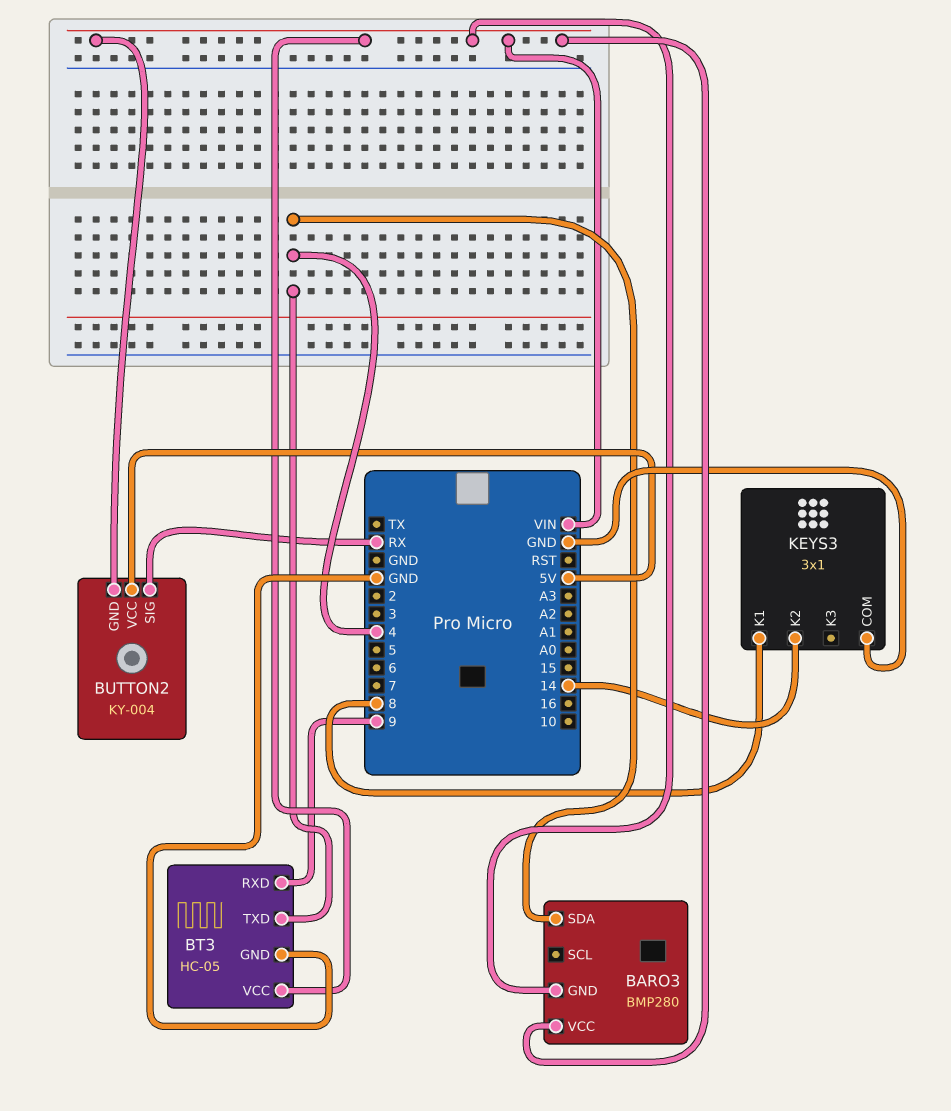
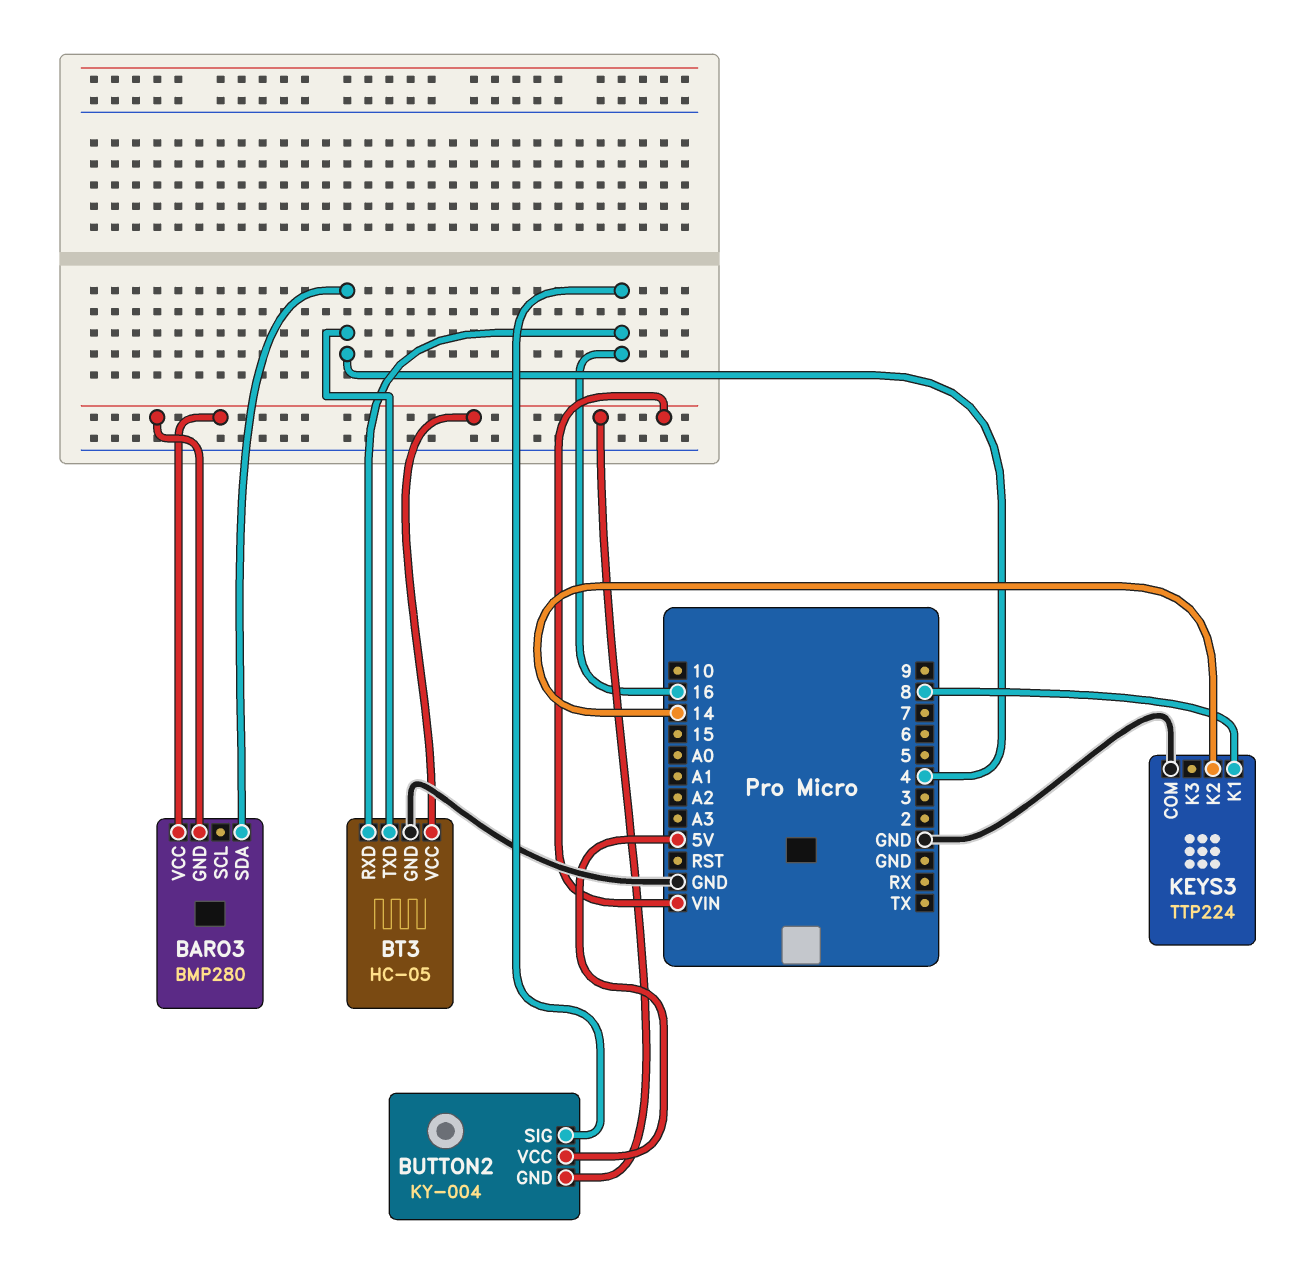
BT3 pin RXD: 9 -> 16
BUTTON2 pin SIG: RX -> 16
KEYS3: 3x1 -> TTP224

